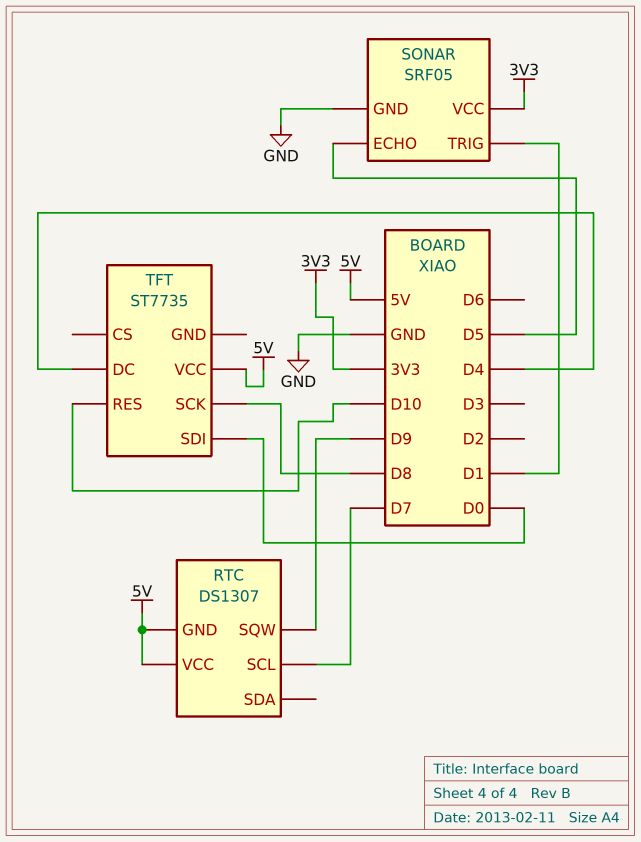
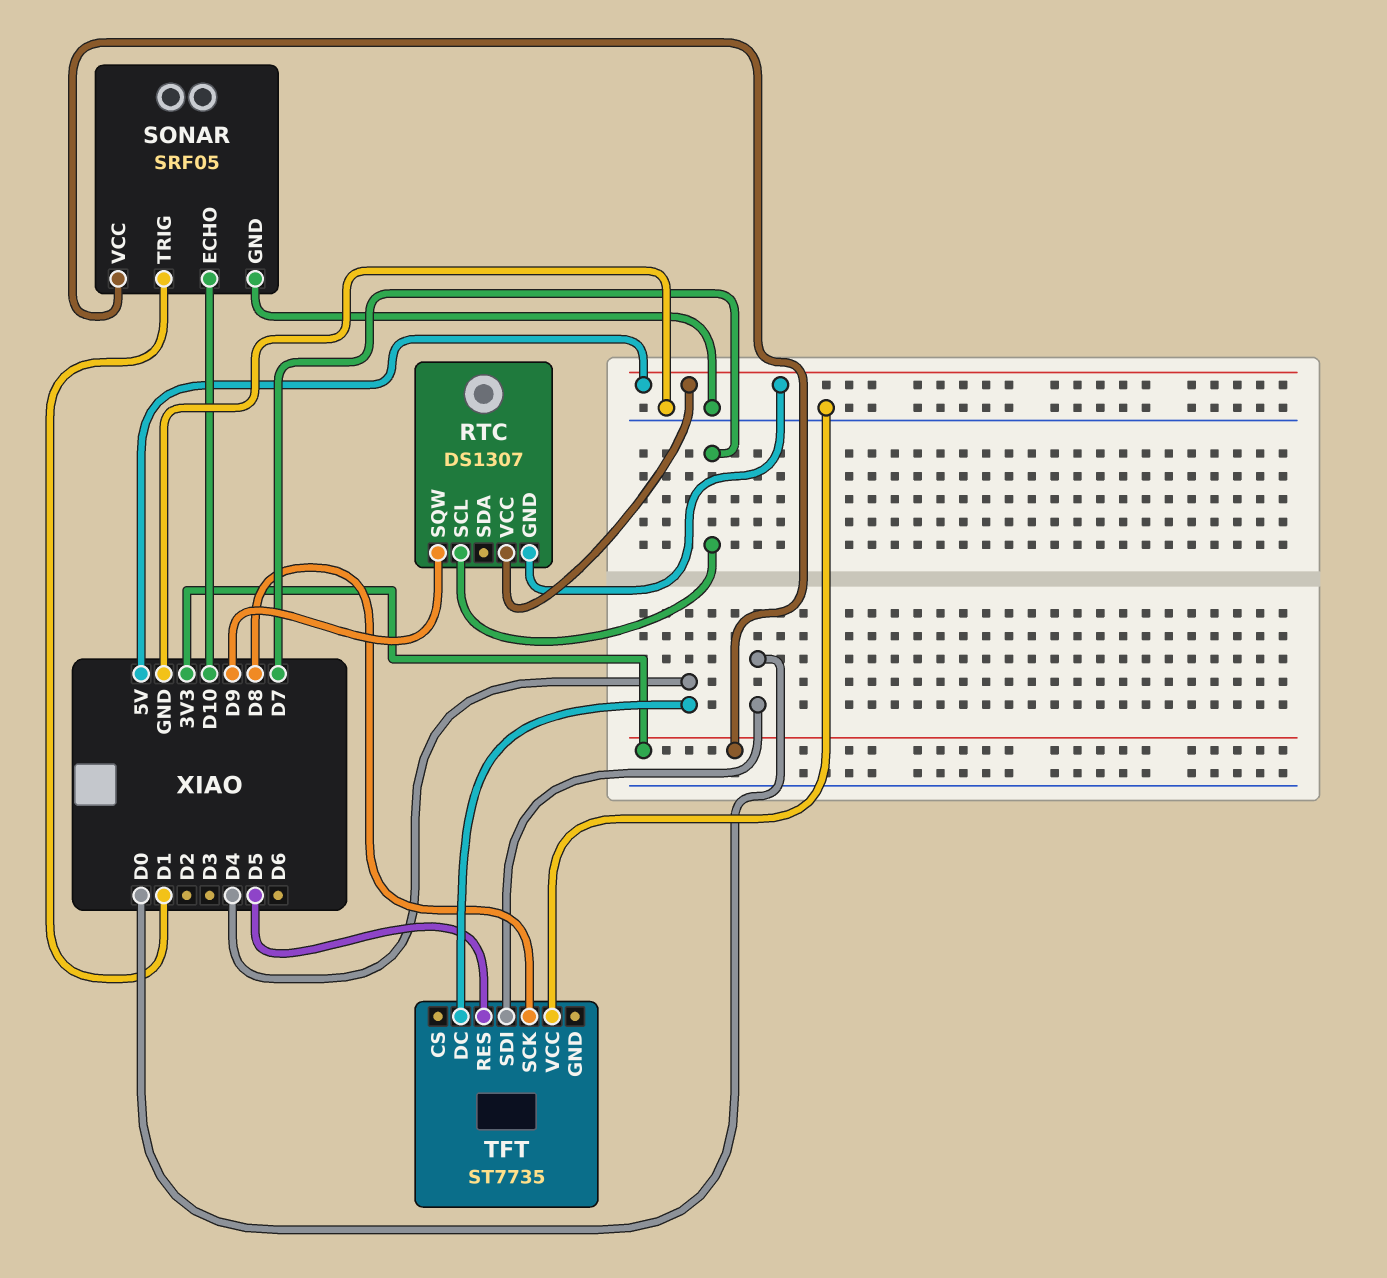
SONAR pin ECHO: D5 -> D10
TFT pin RES: D10 -> D5
TFT pin VCC: 5V -> GND

